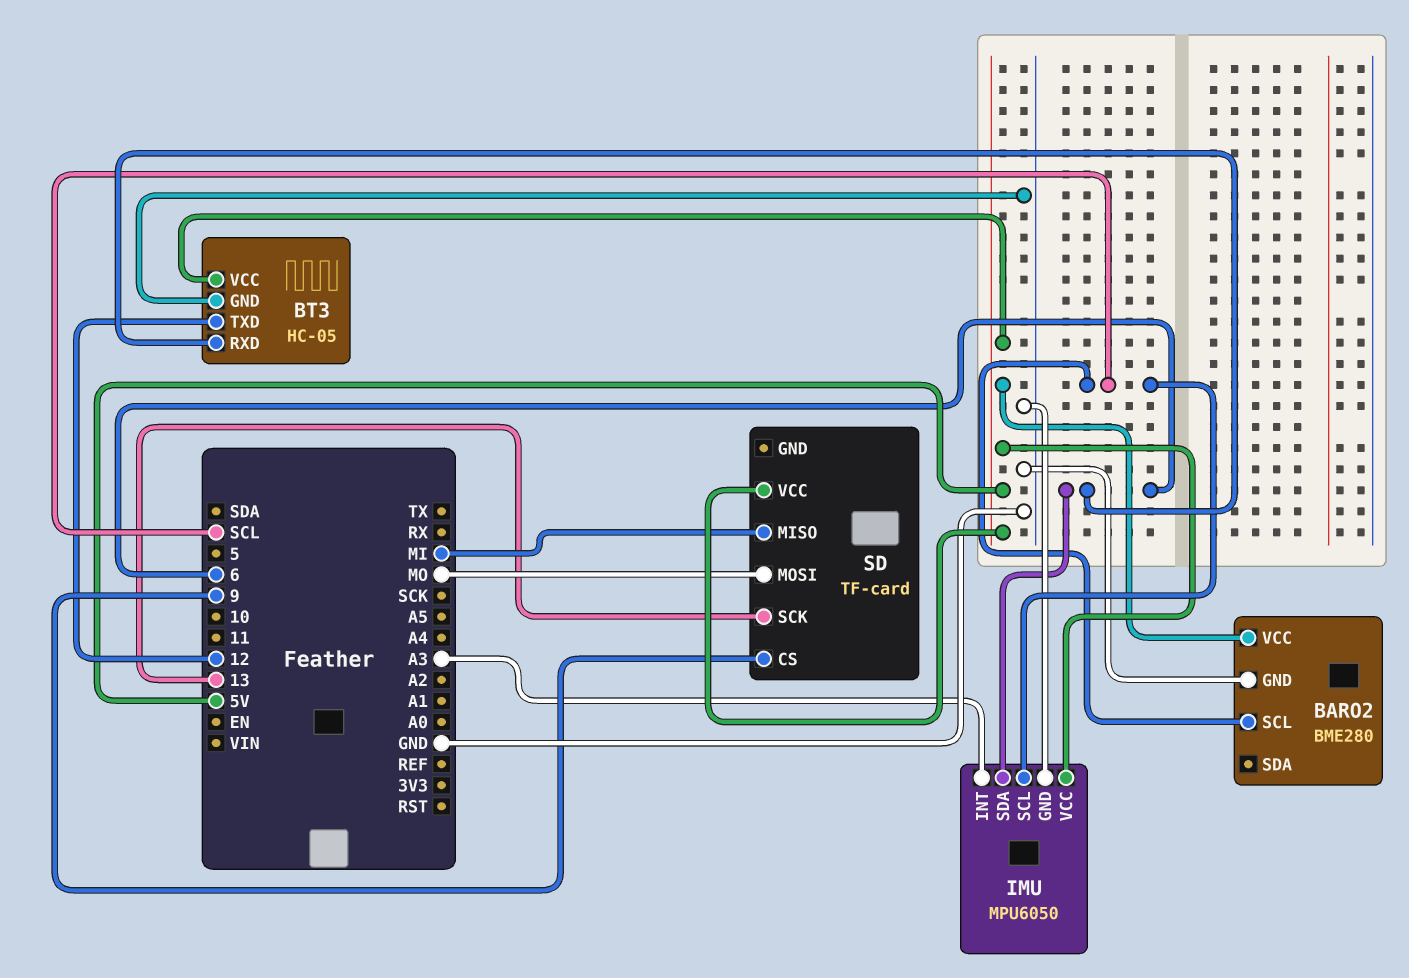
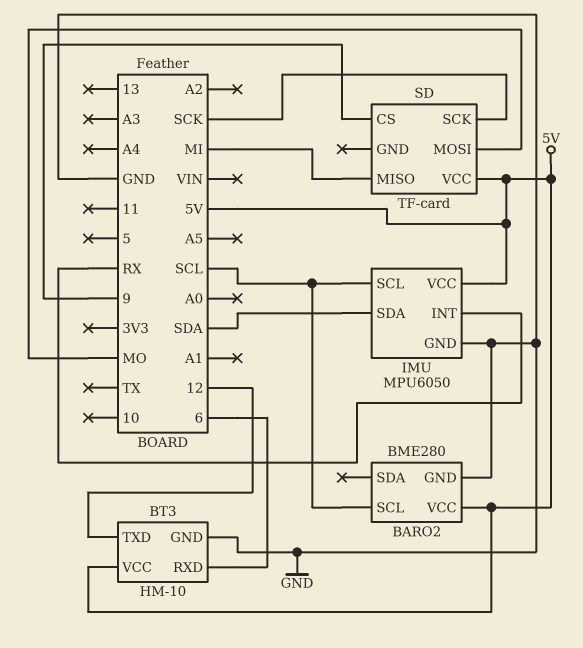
BT3: HC-05 -> HM-10
IMU pin INT: A3 -> RX
IMU pin SDA: 6 -> SDA
SD pin SCK: 13 -> SCK

